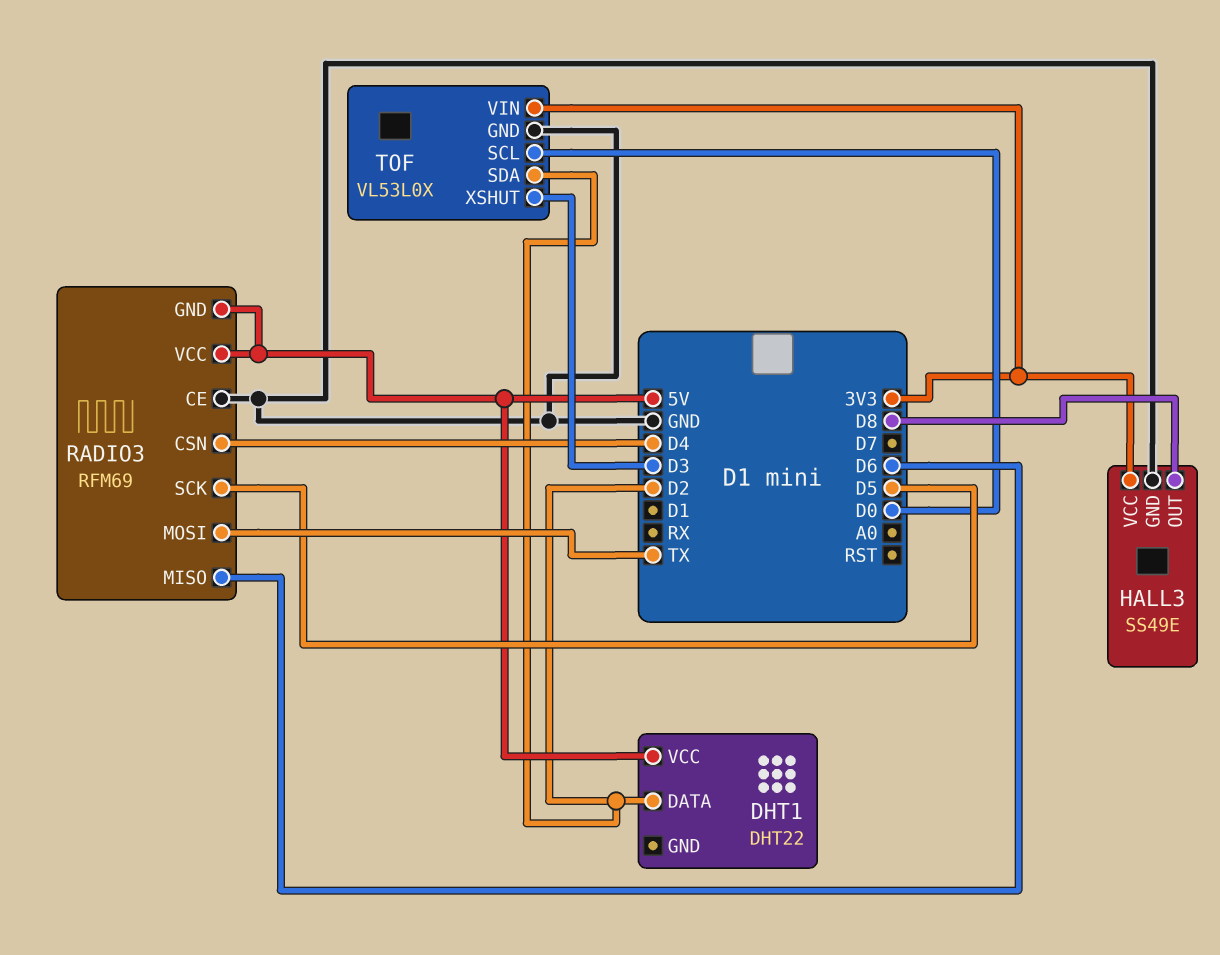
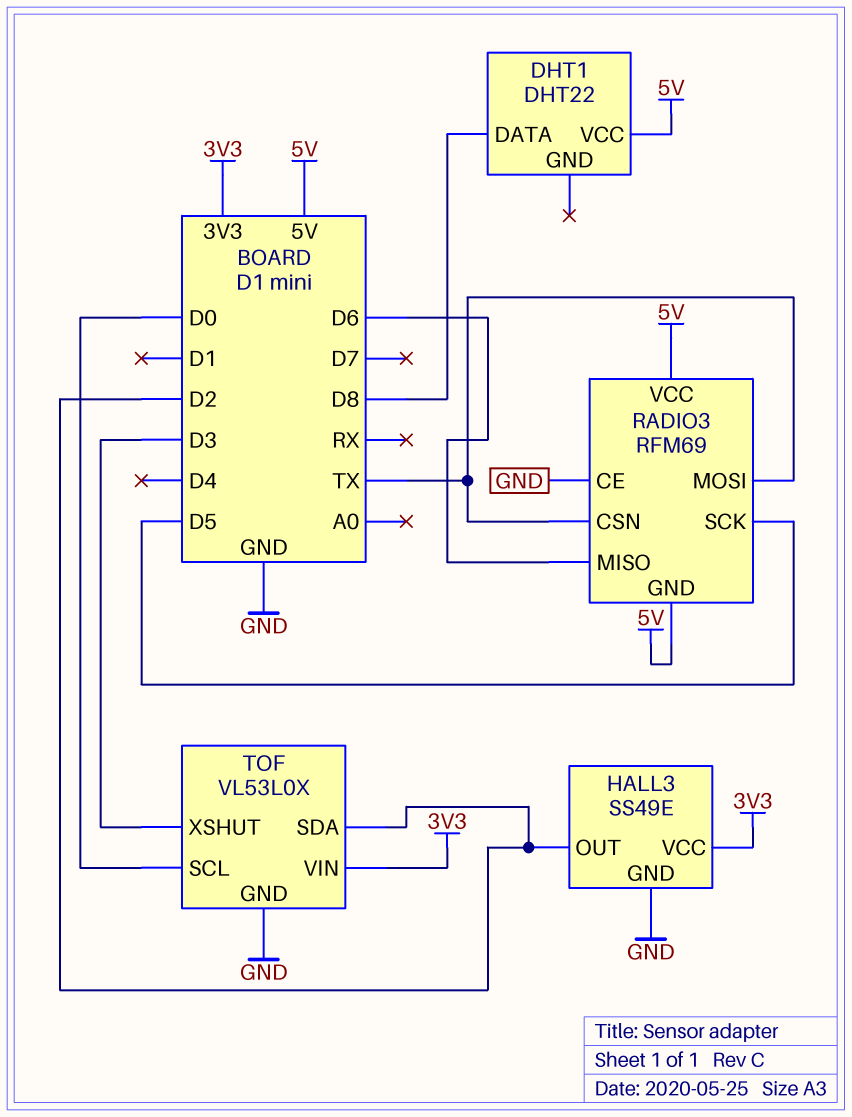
DHT1 pin DATA: D2 -> D8
HALL3 pin OUT: D8 -> D2
RADIO3 pin CSN: D4 -> TX

